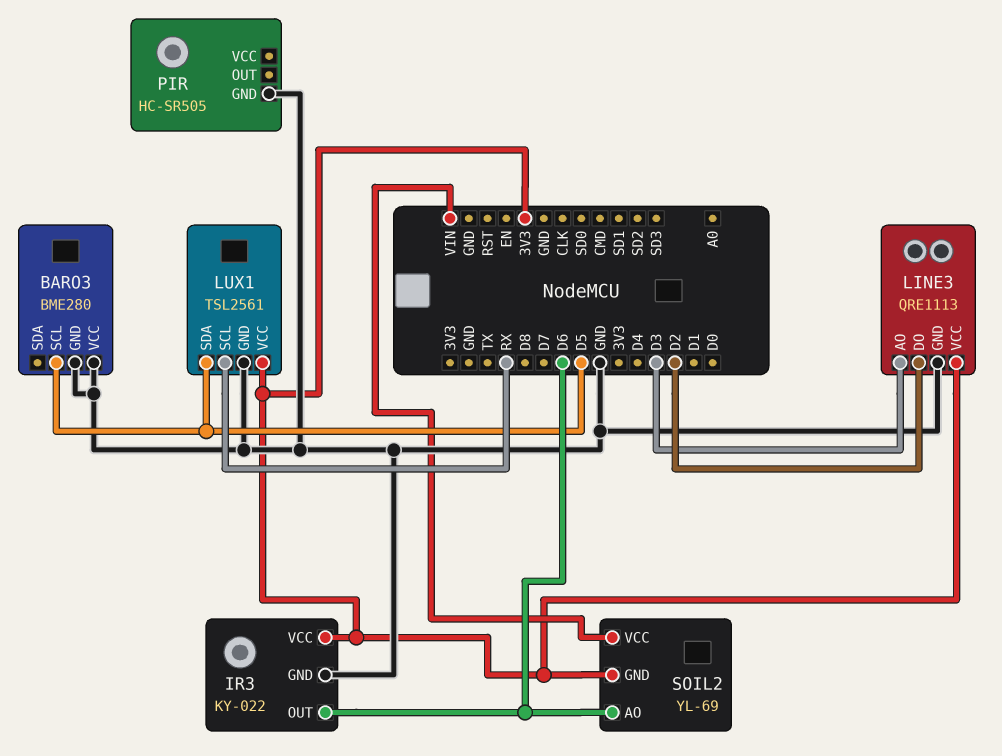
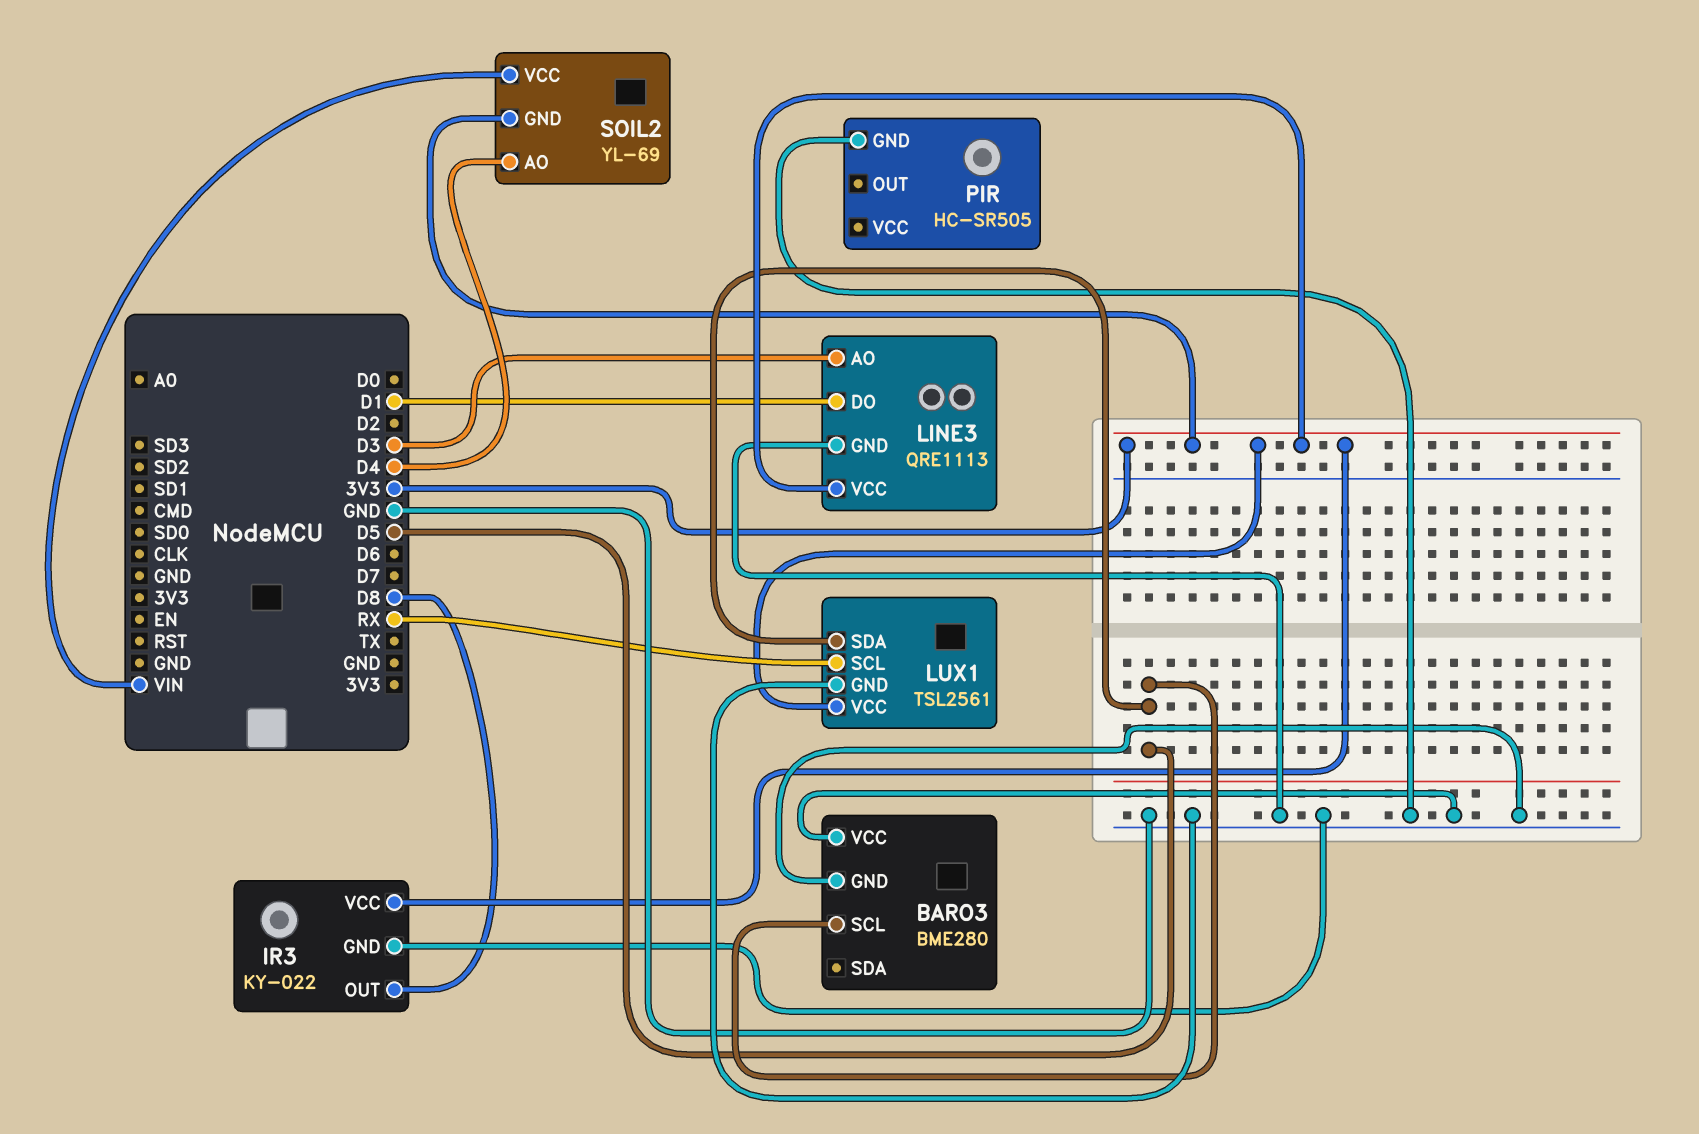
IR3 pin OUT: D6 -> D8
LINE3 pin DO: D2 -> D1
SOIL2 pin AO: D6 -> D4

